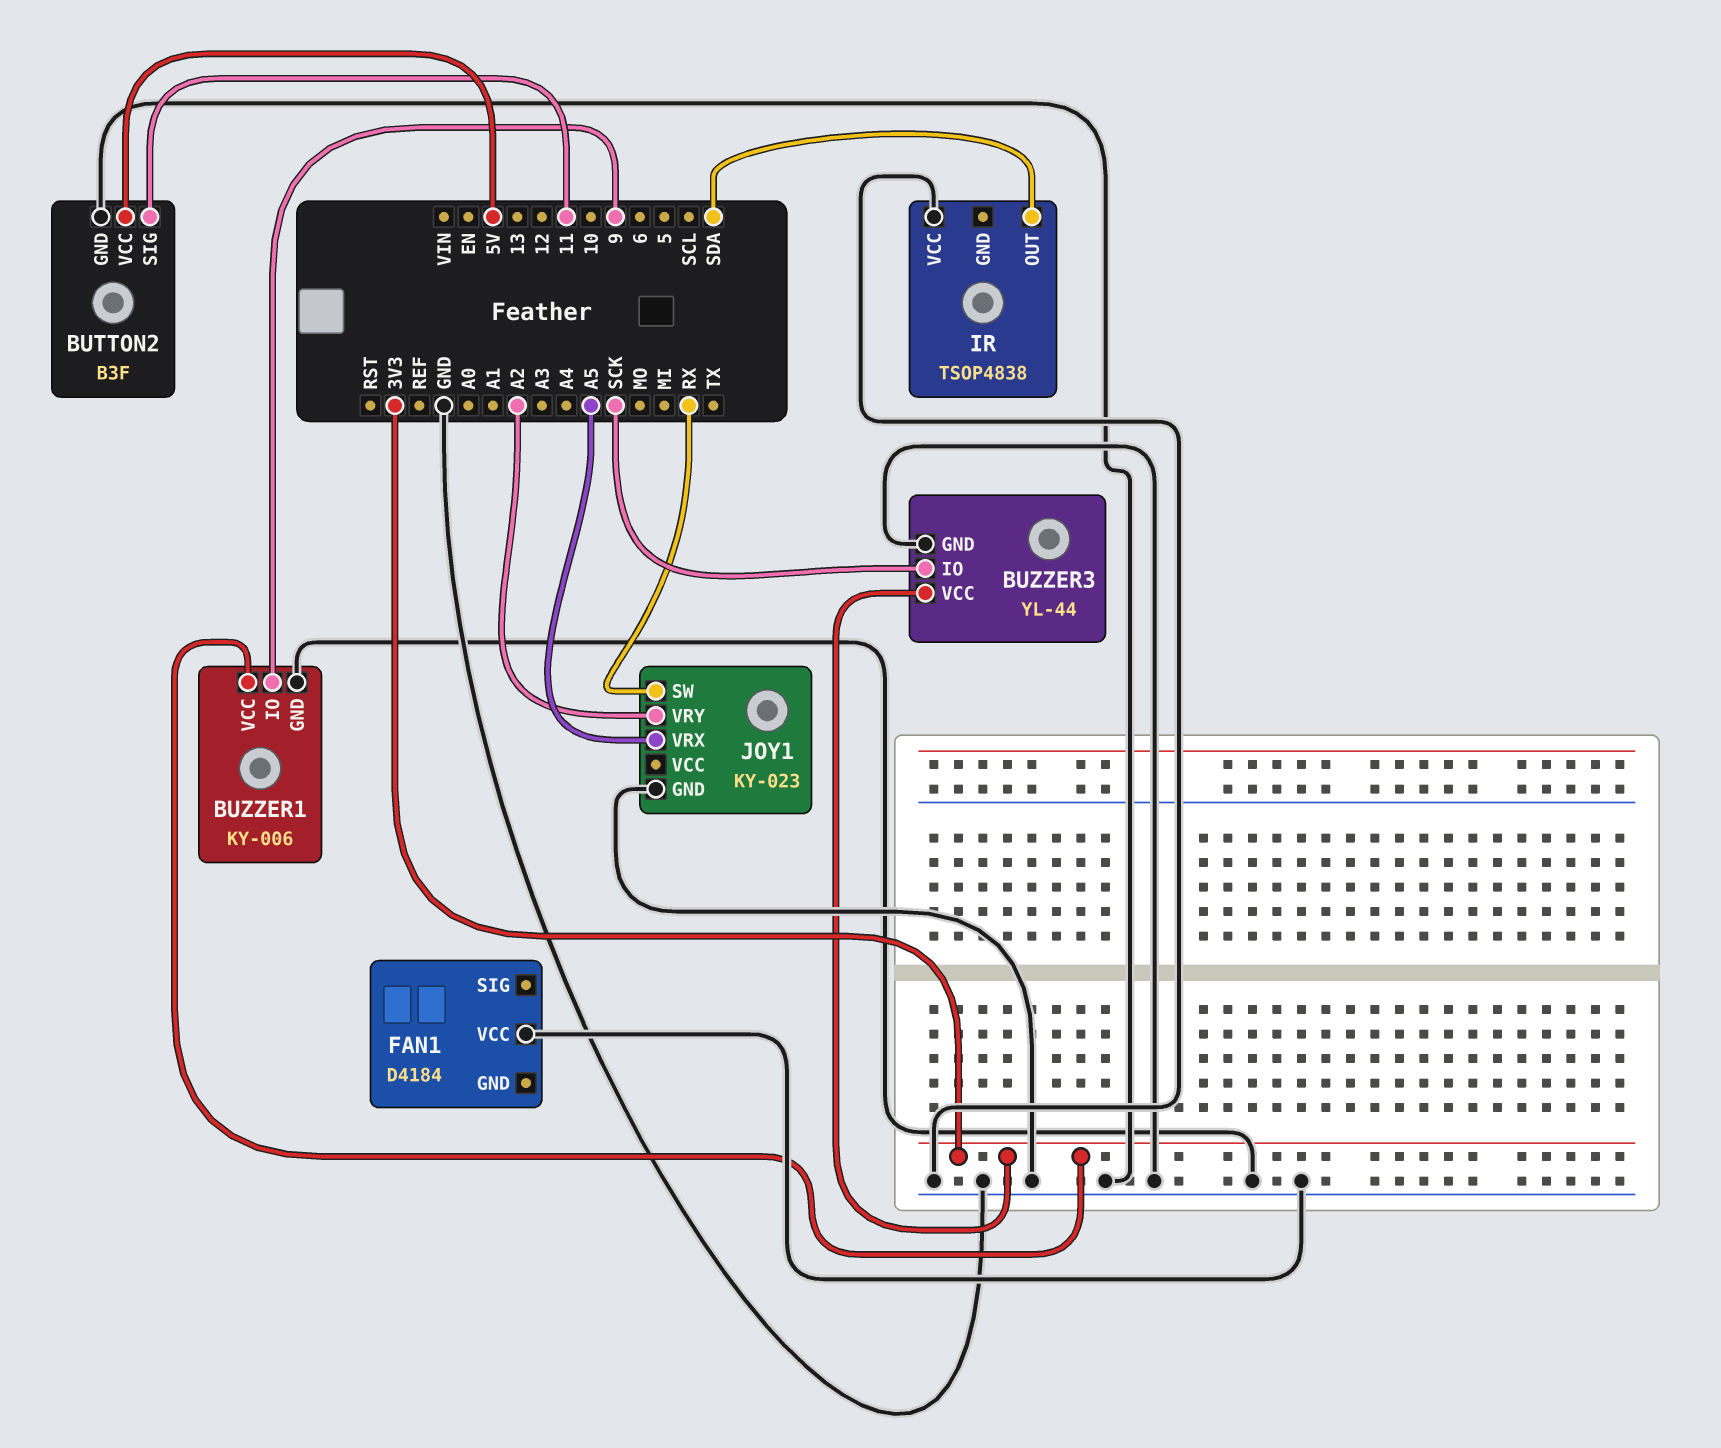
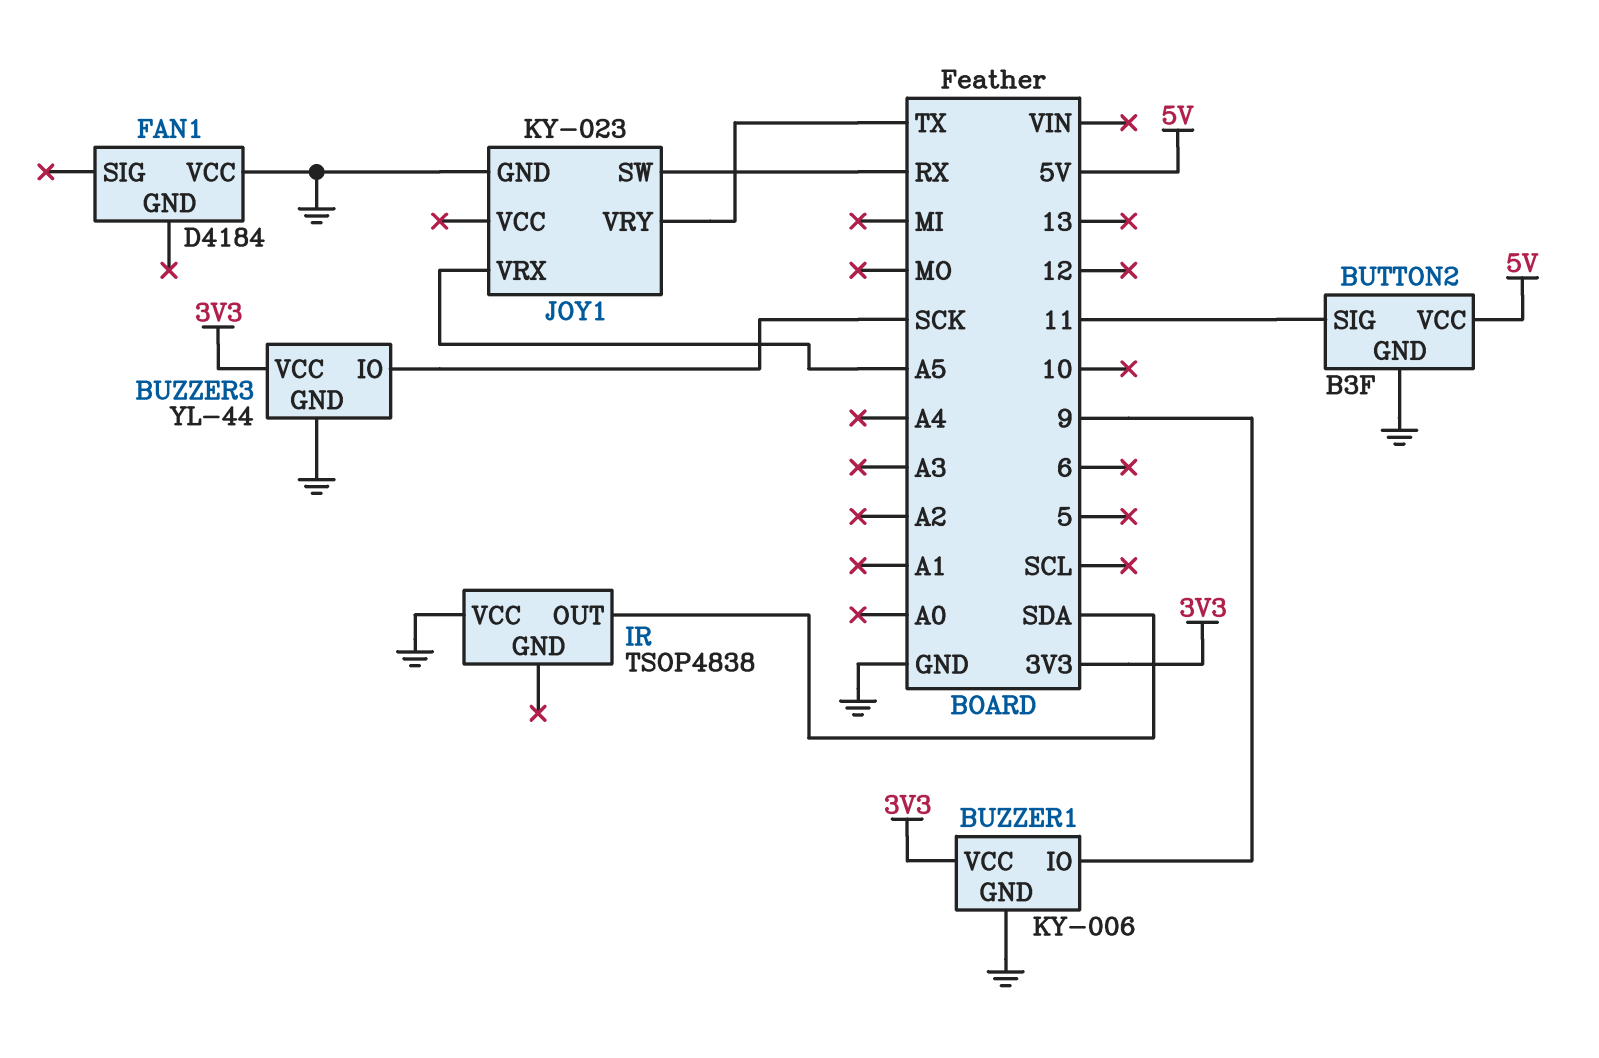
JOY1 pin VRY: A2 -> TX

